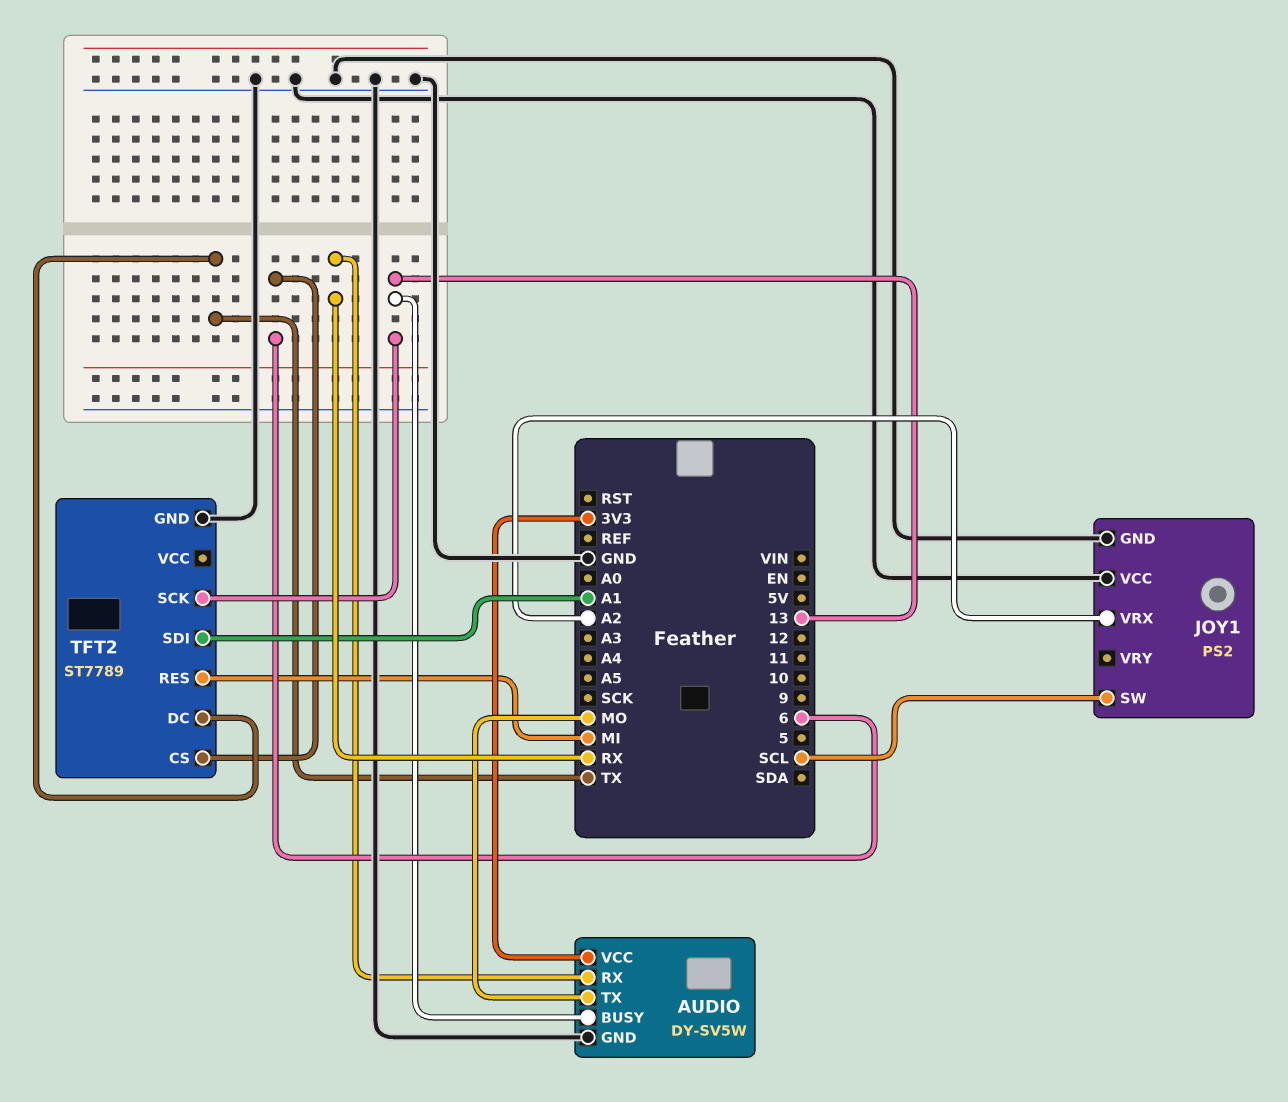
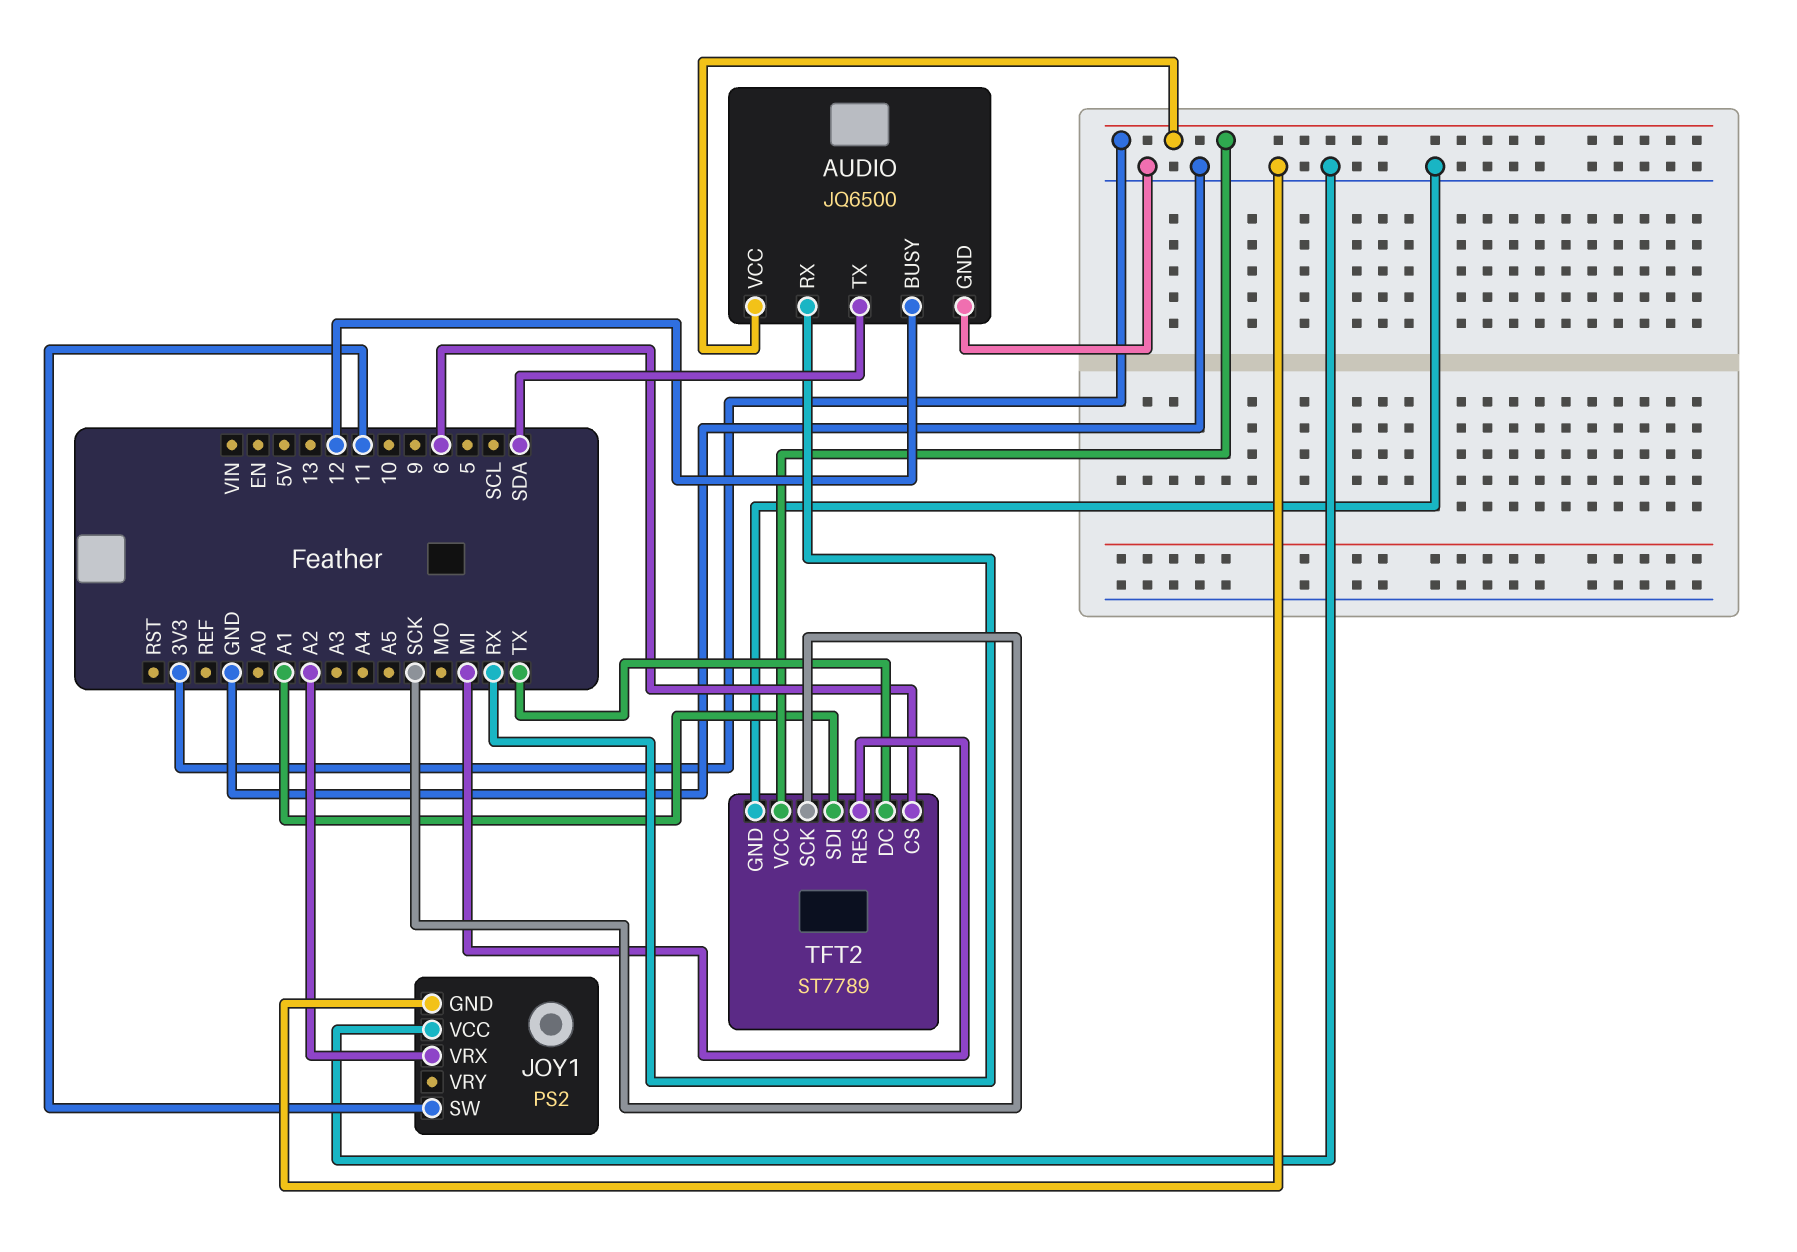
AUDIO: DY-SV5W -> JQ6500
AUDIO pin BUSY: 13 -> 12
AUDIO pin TX: MO -> SDA
JOY1 pin SW: SCL -> 11
TFT2 pin SCK: 13 -> SCK
TFT2 pin VCC: none -> 3V3

